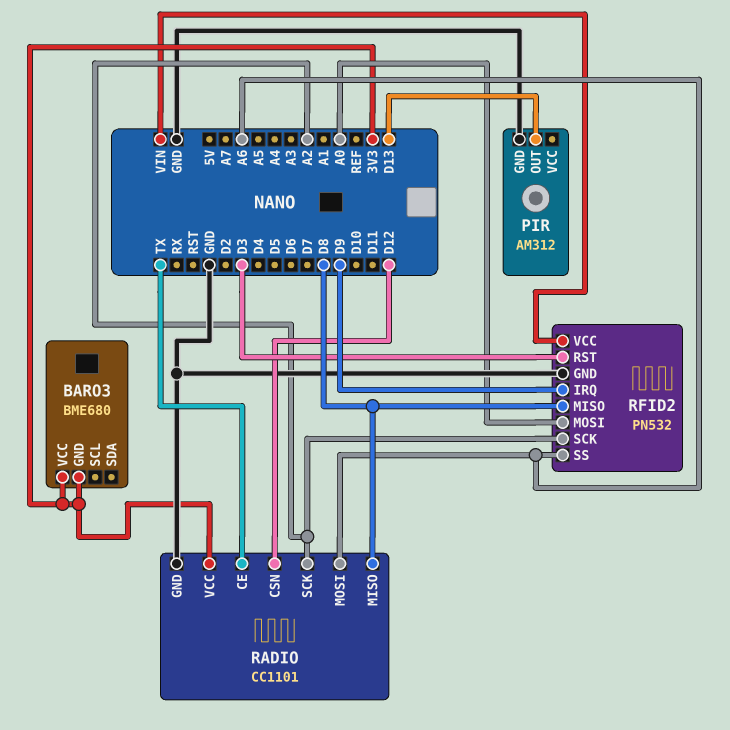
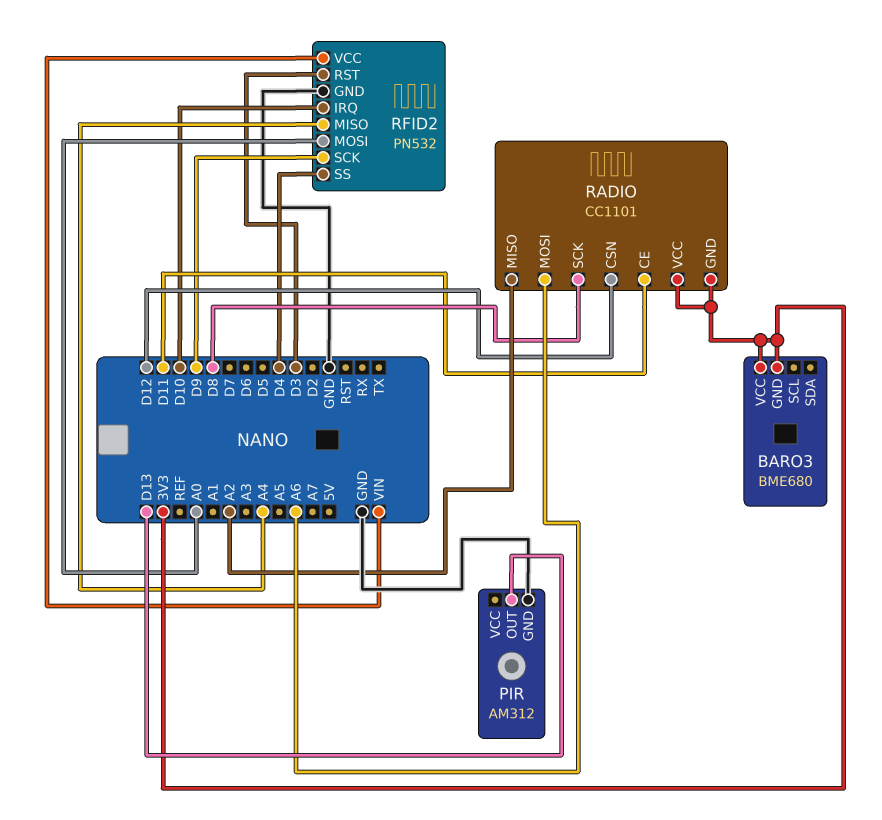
RADIO pin CE: TX -> D11
RADIO pin GND: GND -> 3V3
RADIO pin MISO: D8 -> A2
RADIO pin SCK: A2 -> D8
RFID2 pin IRQ: D9 -> D10
RFID2 pin MISO: D8 -> A4
RFID2 pin SCK: A2 -> D9
RFID2 pin SS: A6 -> D4

